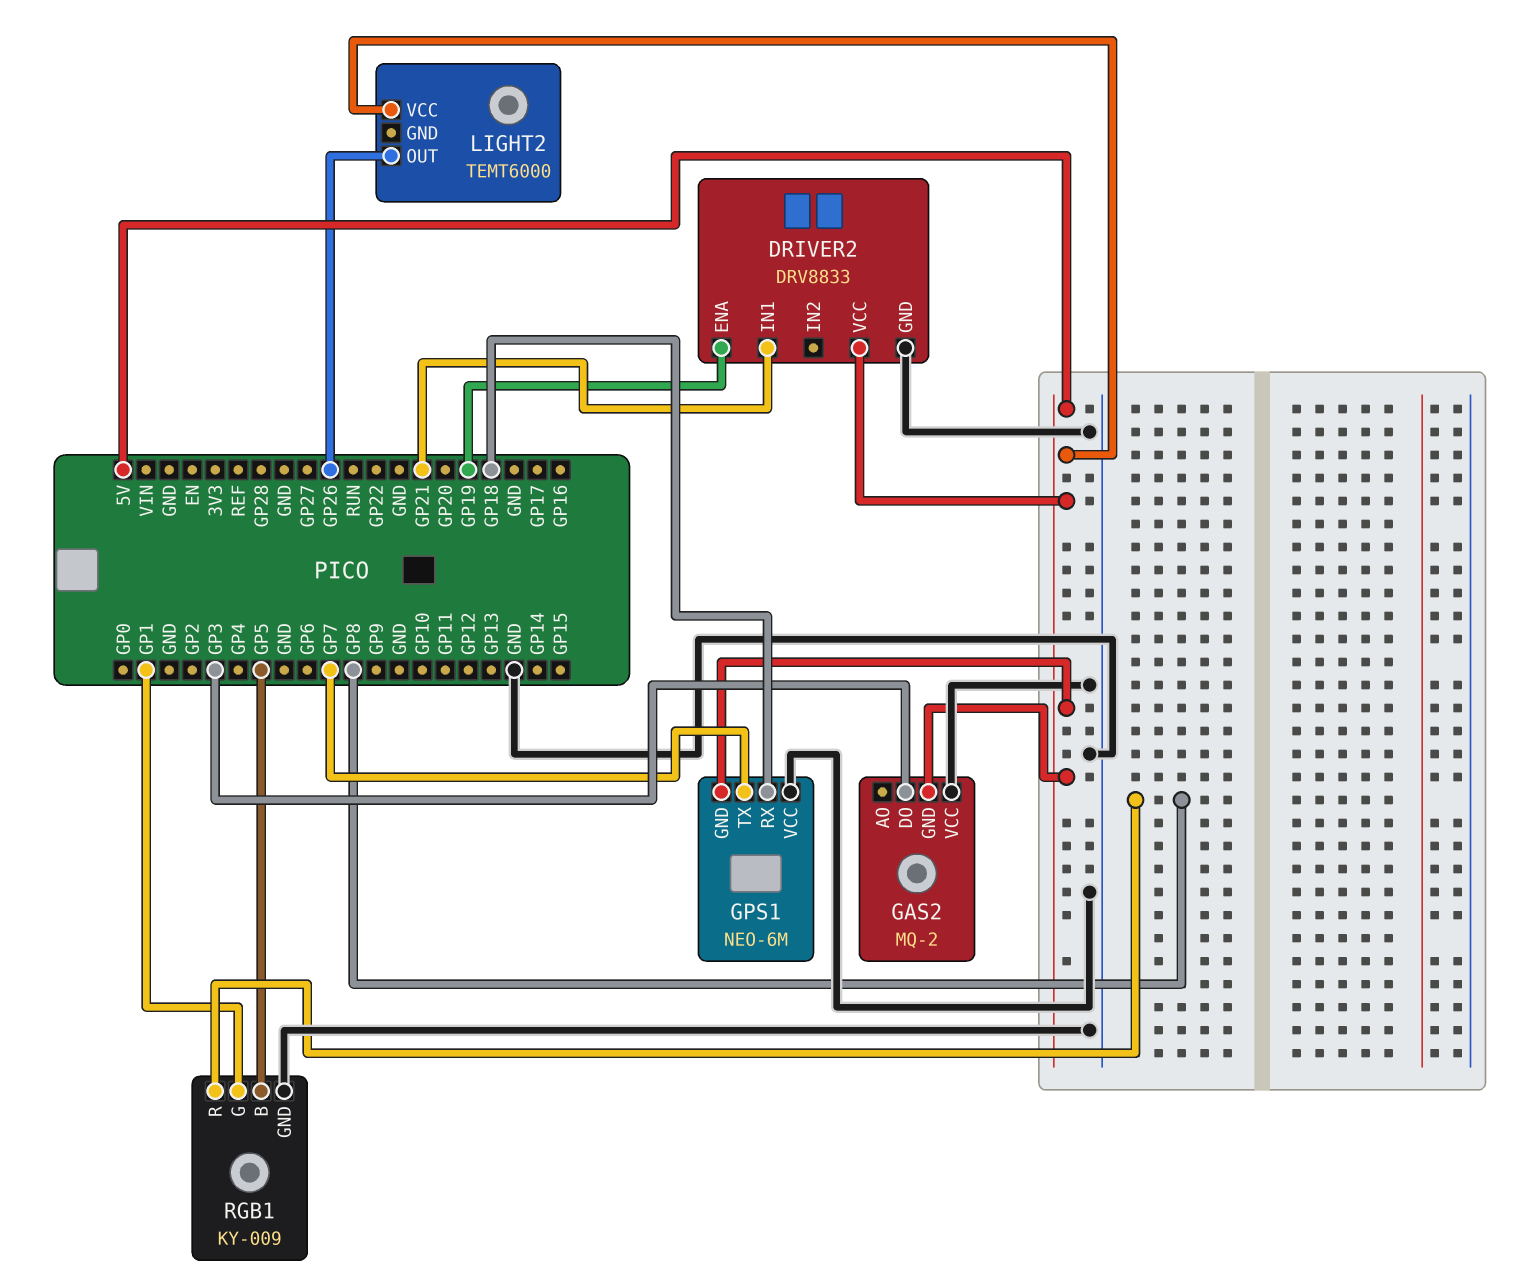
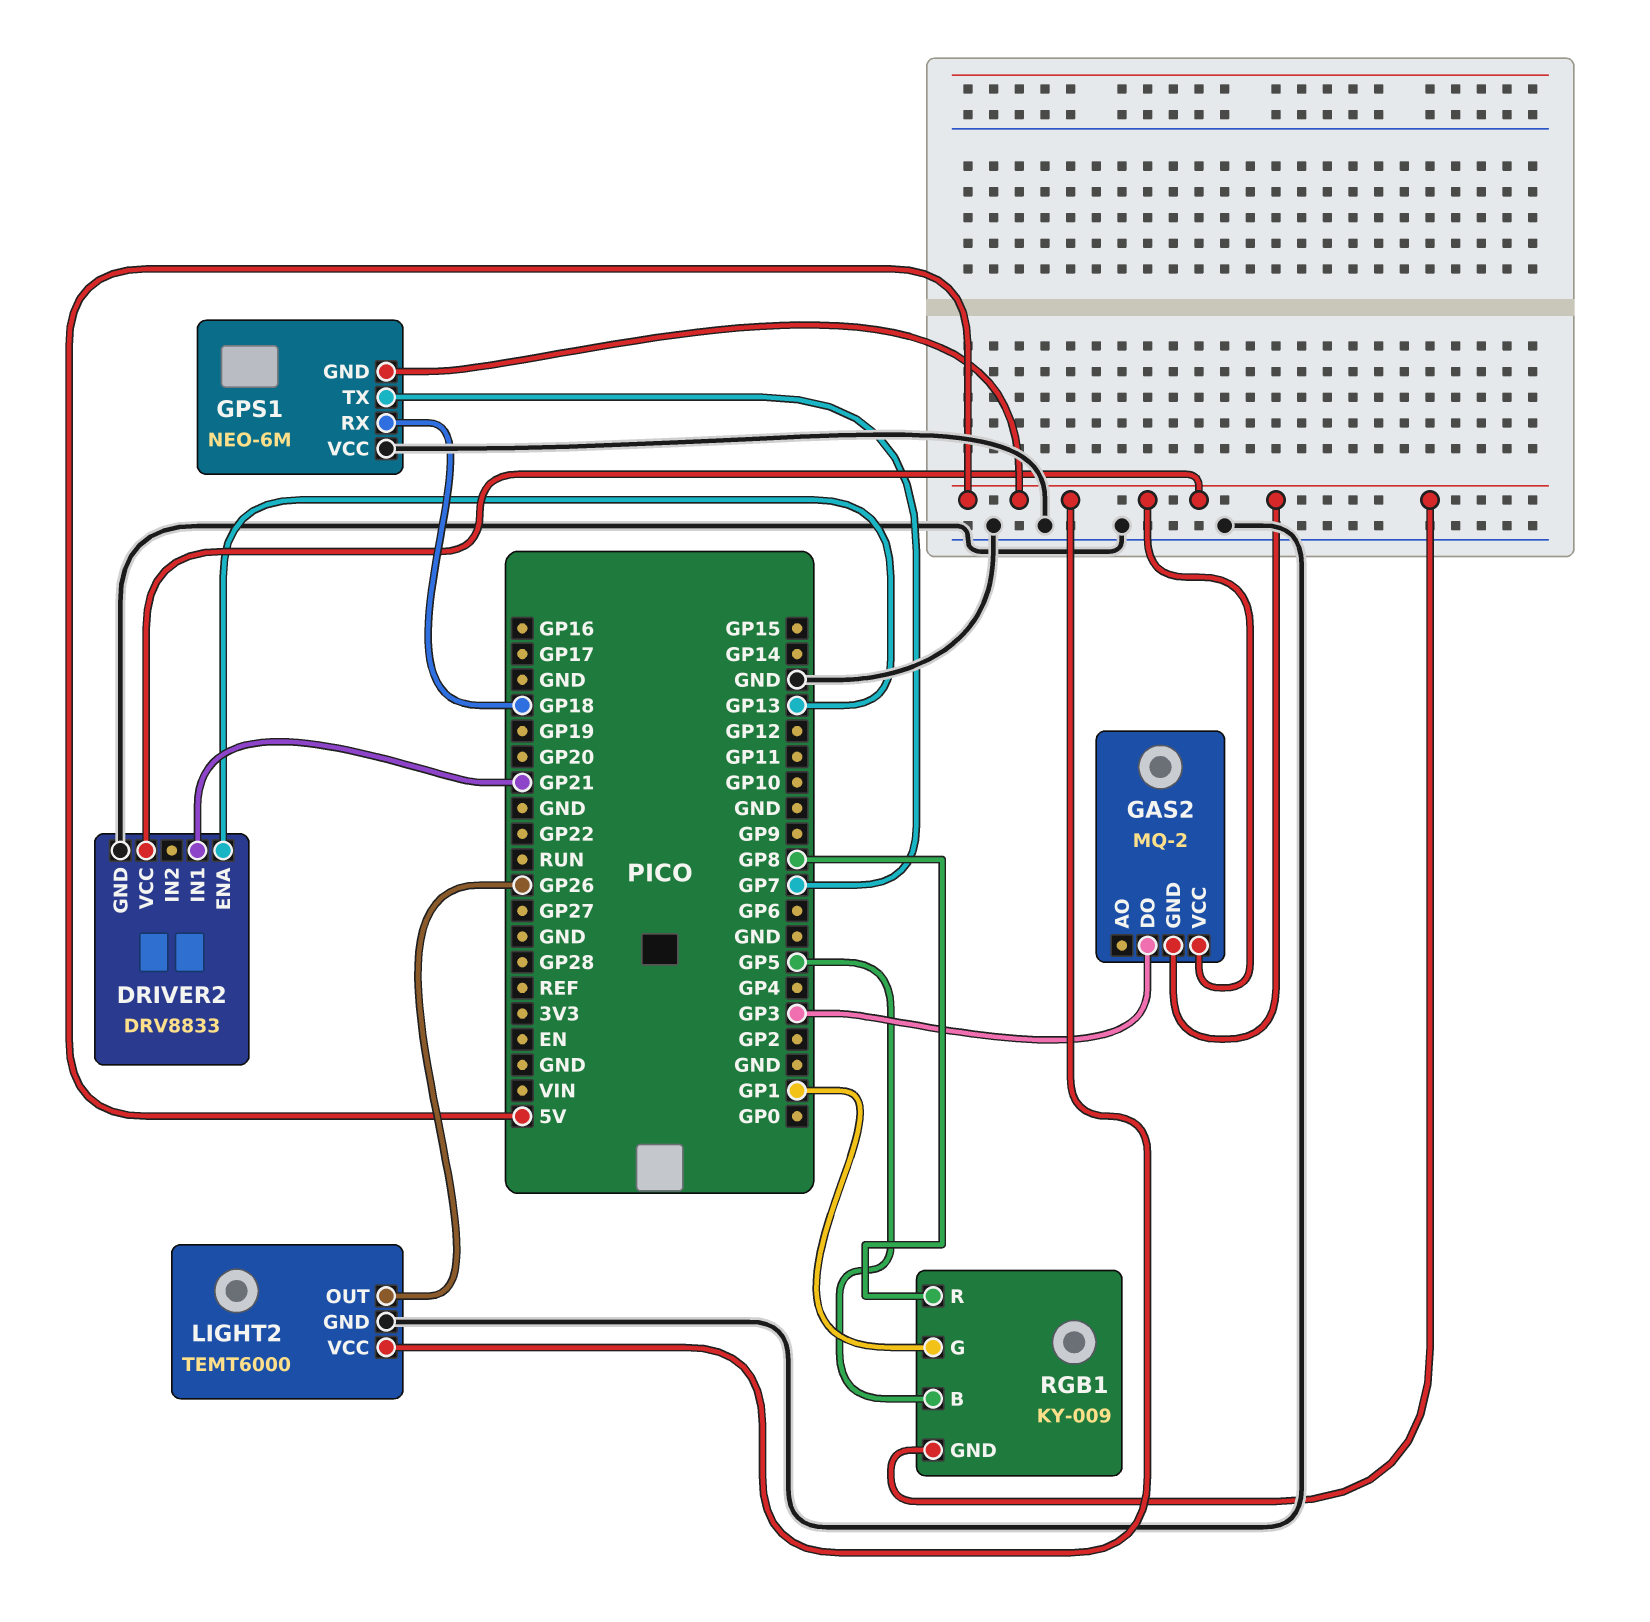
DRIVER2 pin ENA: GP19 -> GP13
GAS2 pin VCC: GND -> 5V
LIGHT2 pin GND: none -> GND
RGB1 pin GND: GND -> 5V

